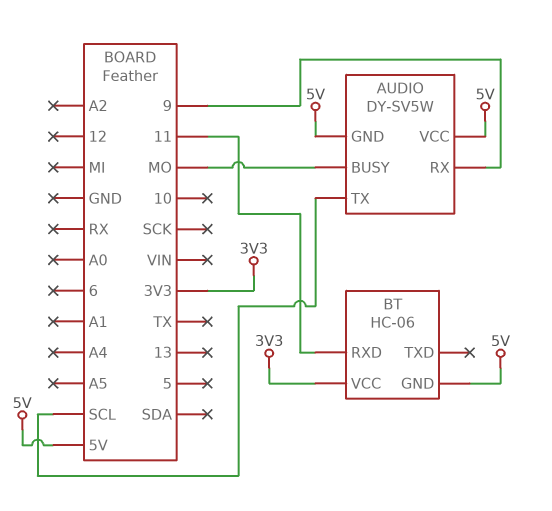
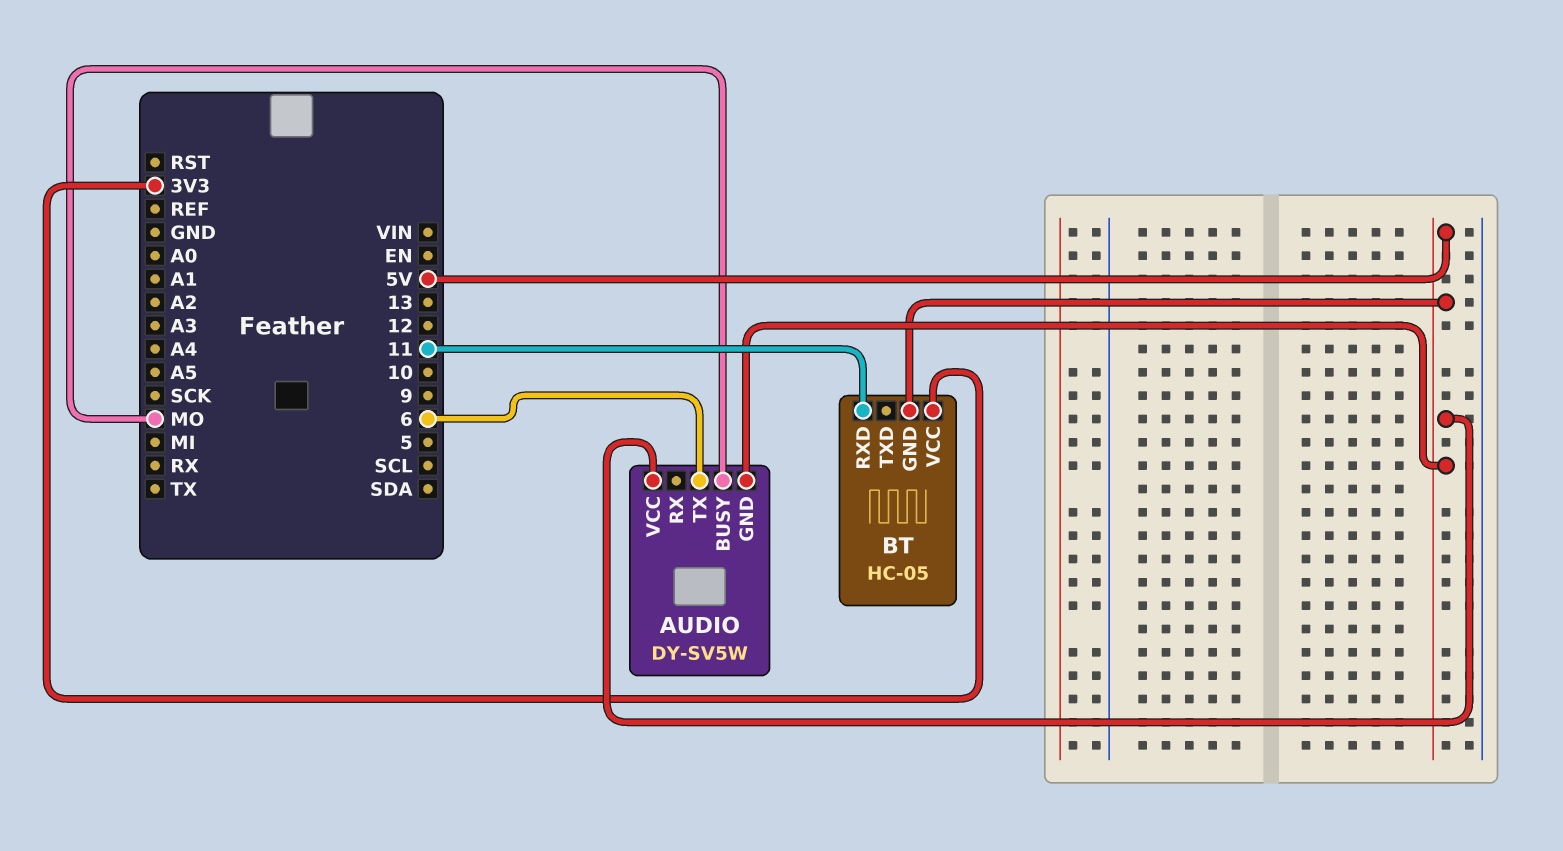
AUDIO pin RX: 9 -> none
AUDIO pin TX: SCL -> 6
BT: HC-06 -> HC-05

